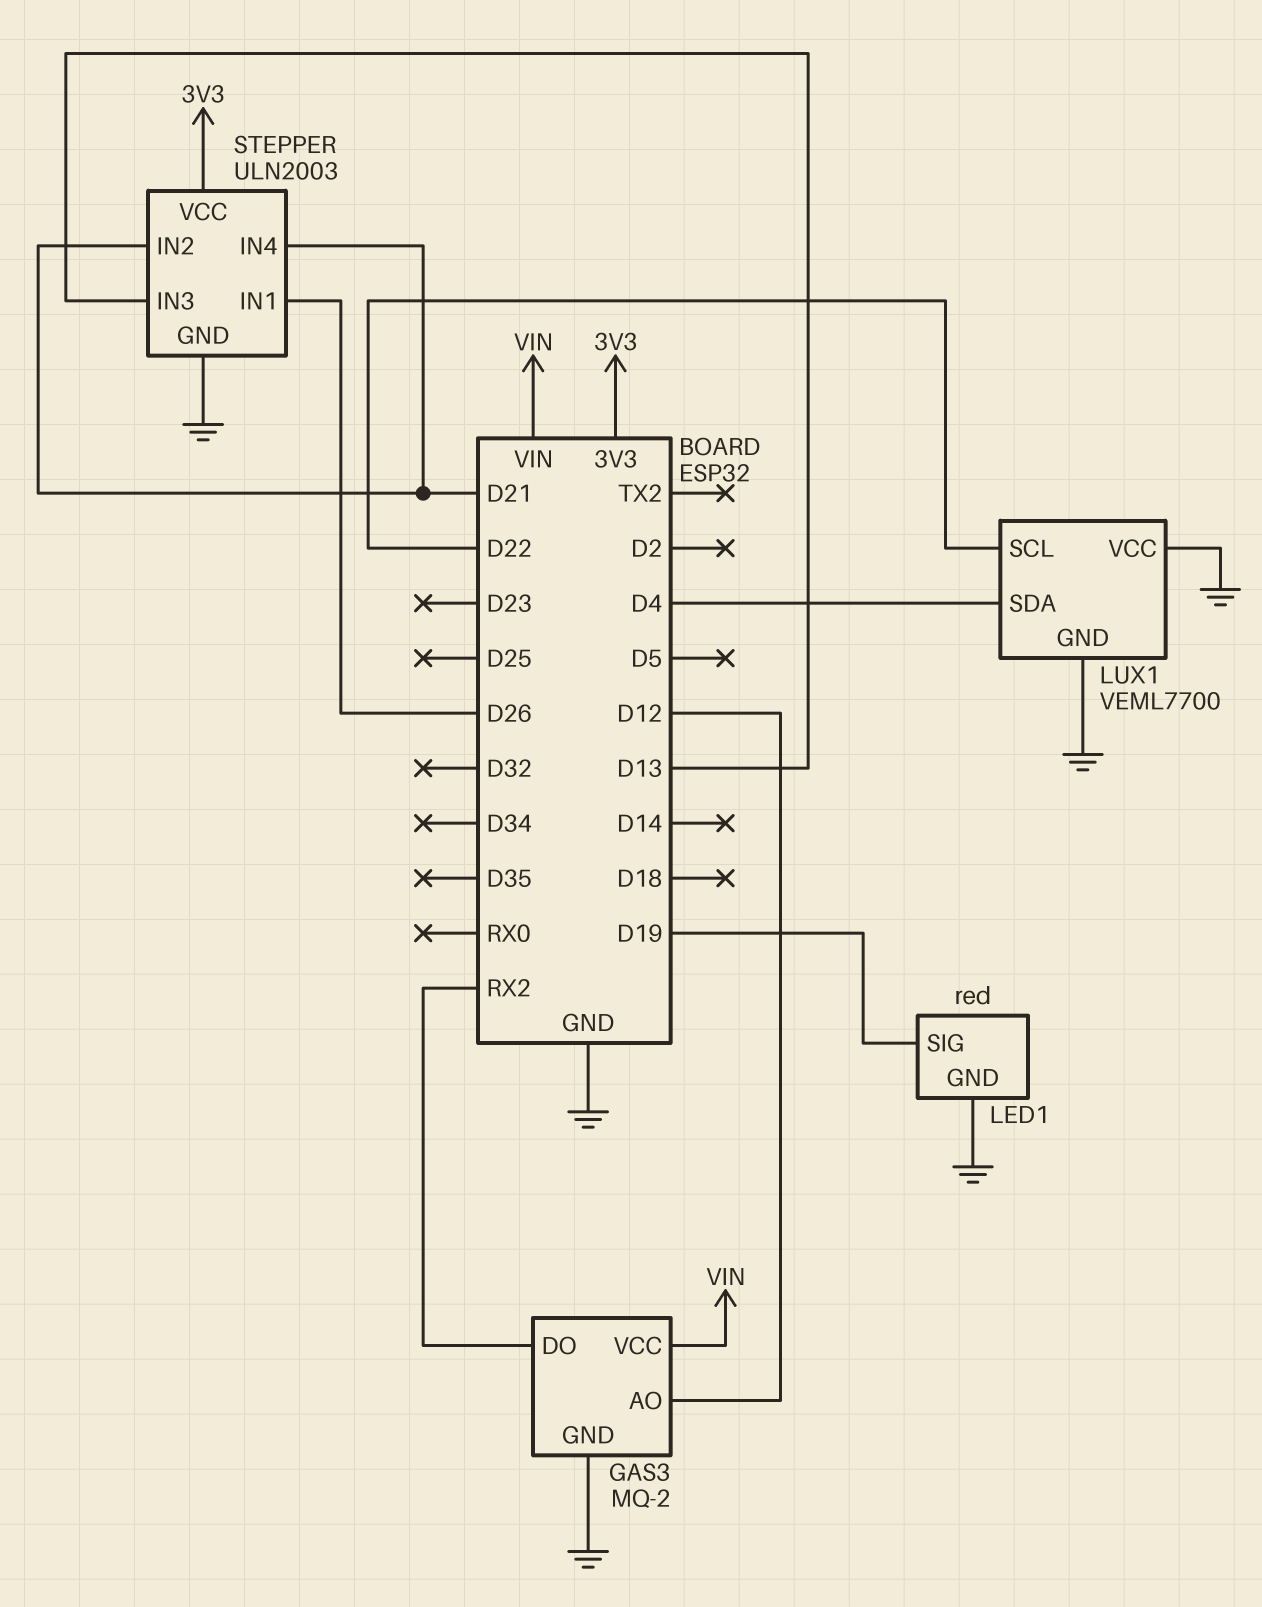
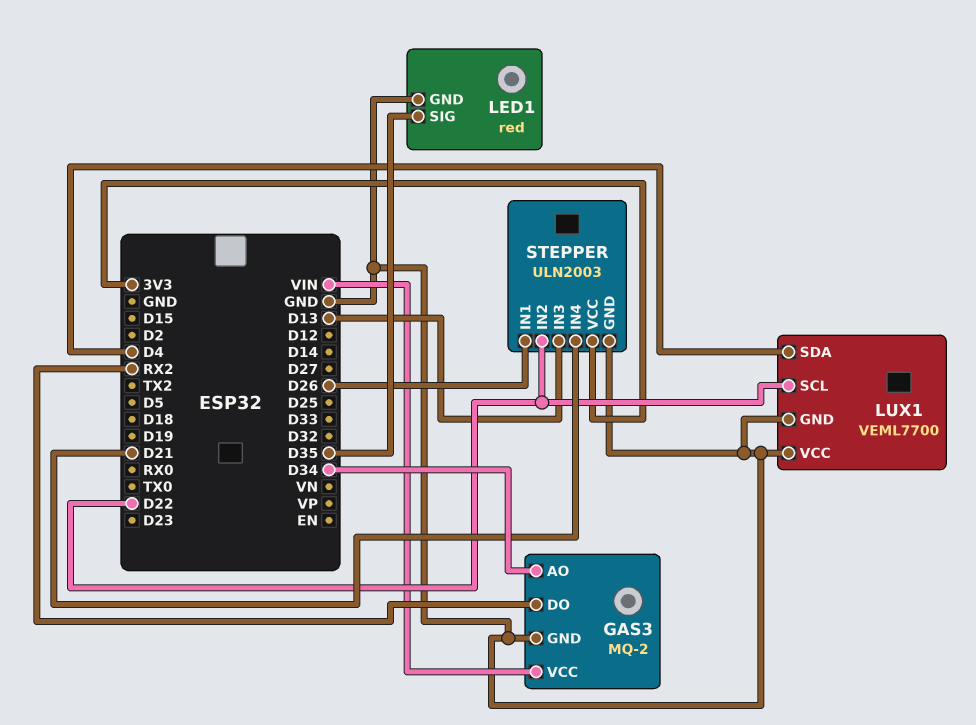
GAS3 pin AO: D12 -> D34
LED1 pin SIG: D19 -> D35
STEPPER pin IN2: D21 -> D22

